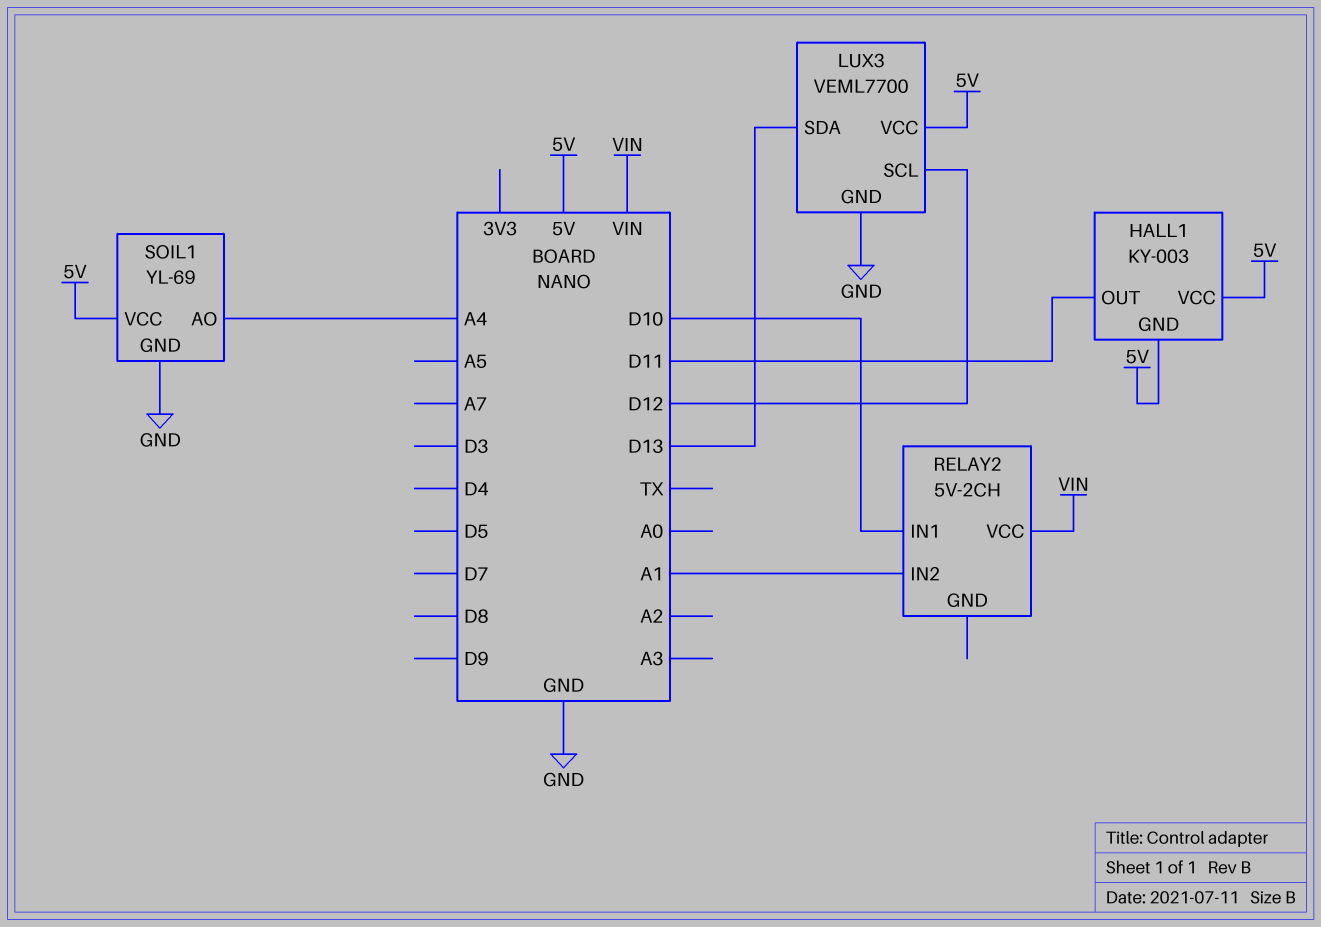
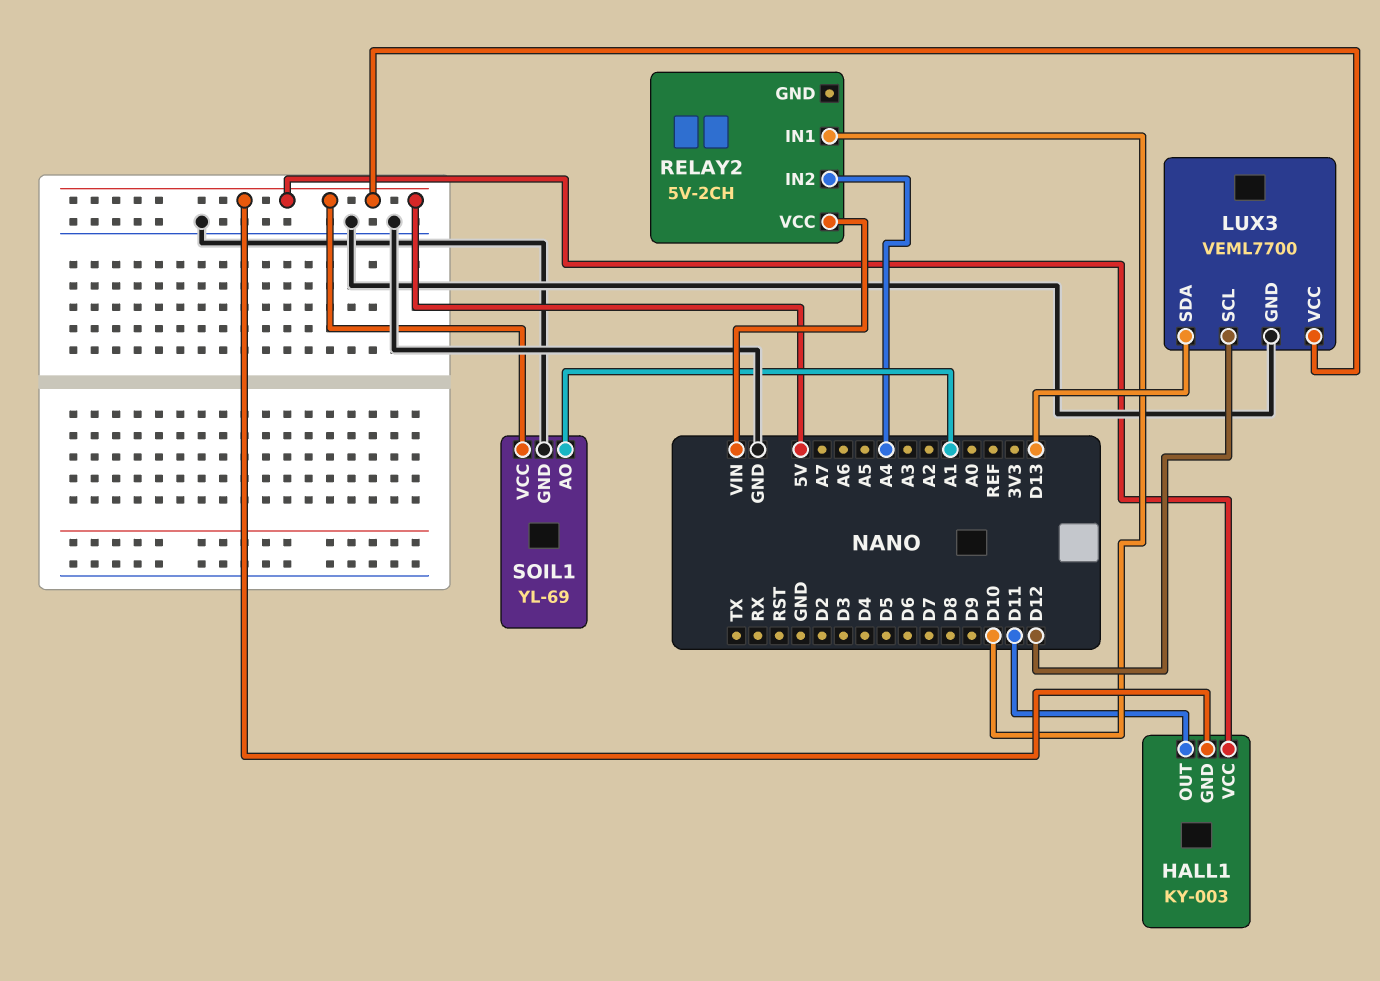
RELAY2 pin IN2: A1 -> A4
SOIL1 pin AO: A4 -> A1

